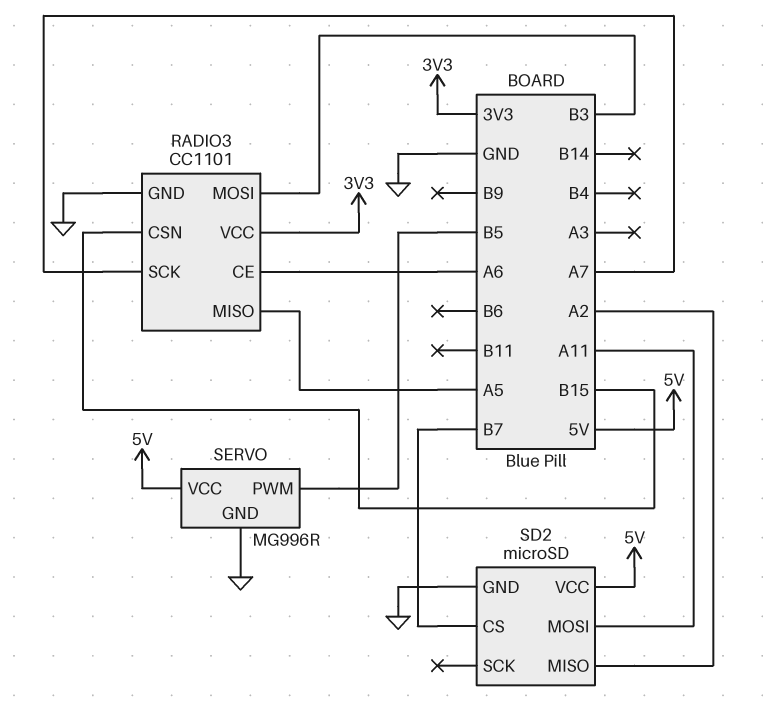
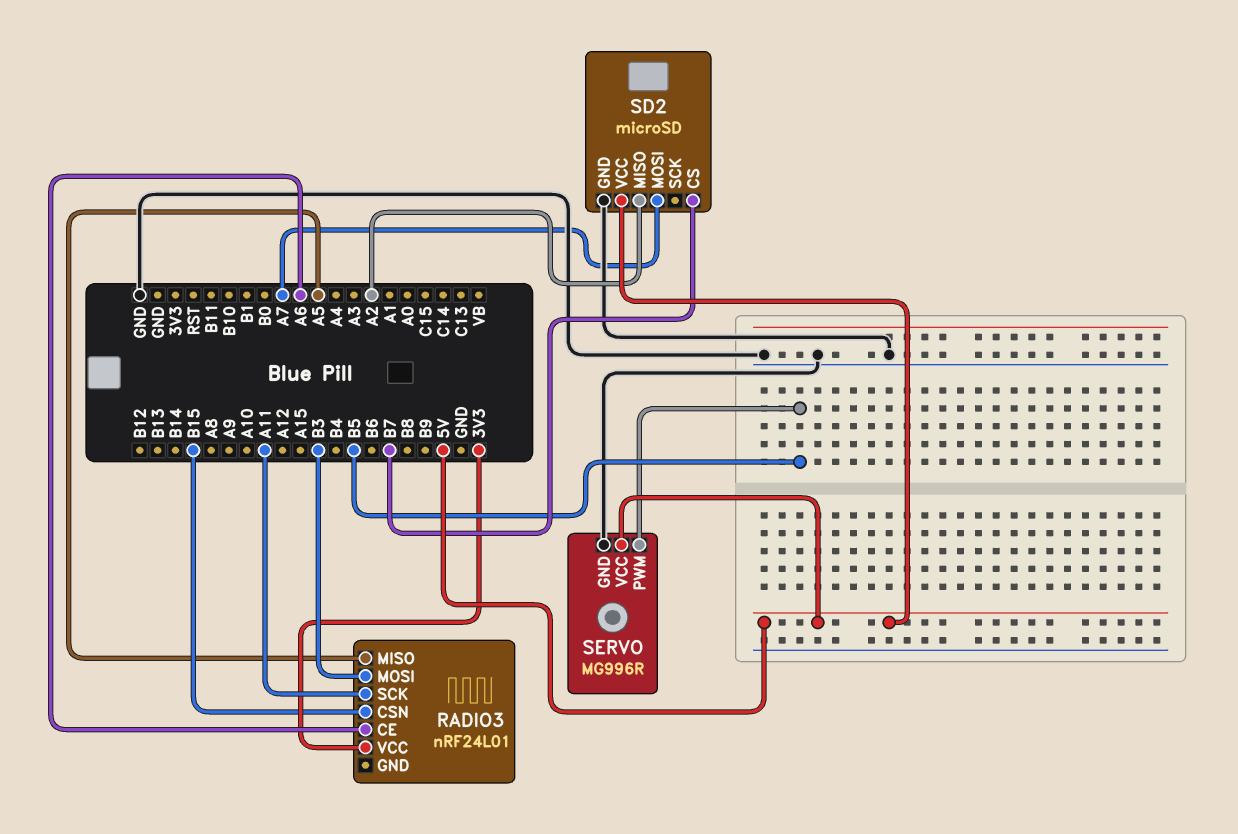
RADIO3: CC1101 -> nRF24L01
RADIO3 pin GND: GND -> none
RADIO3 pin SCK: A7 -> A11
SD2 pin MOSI: A11 -> A7

